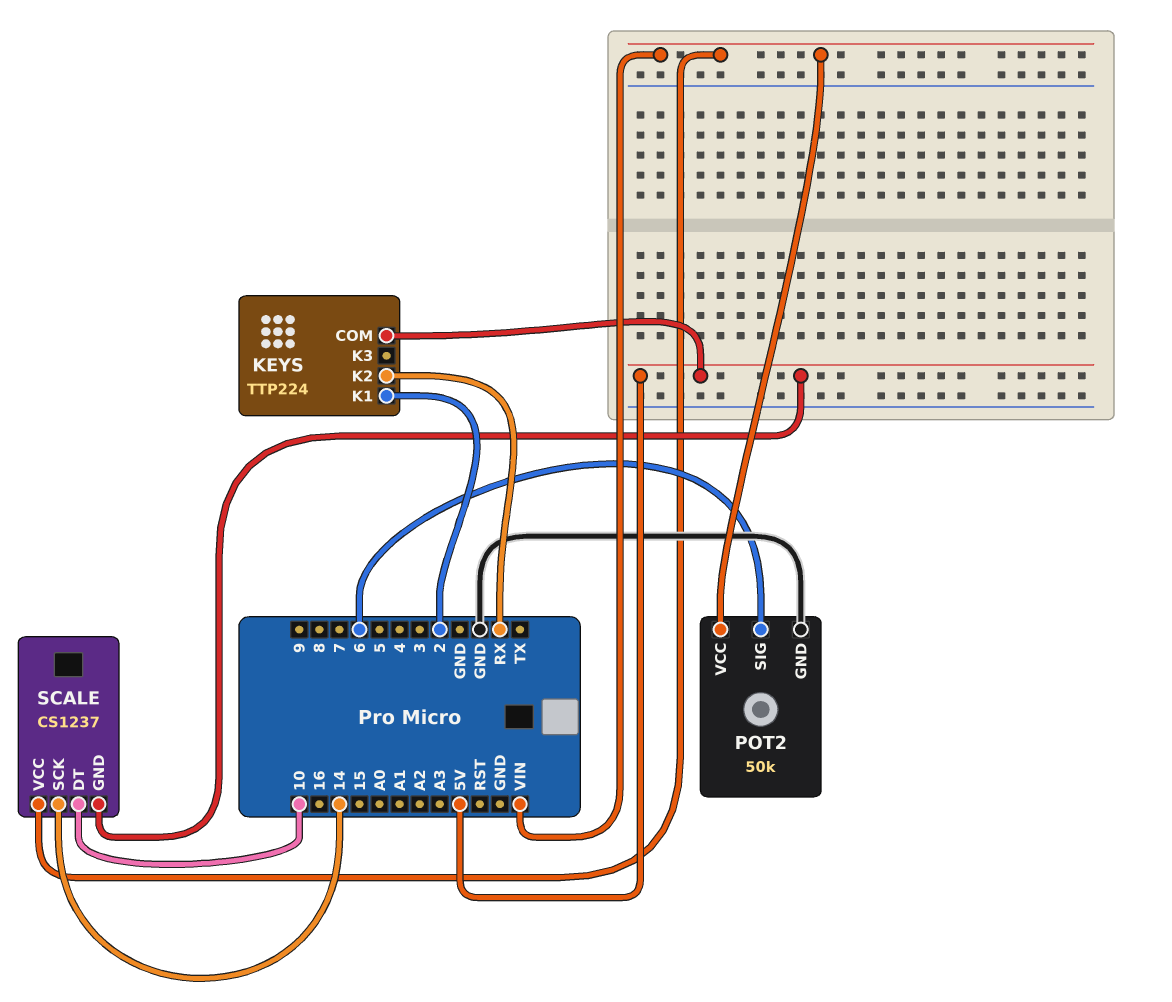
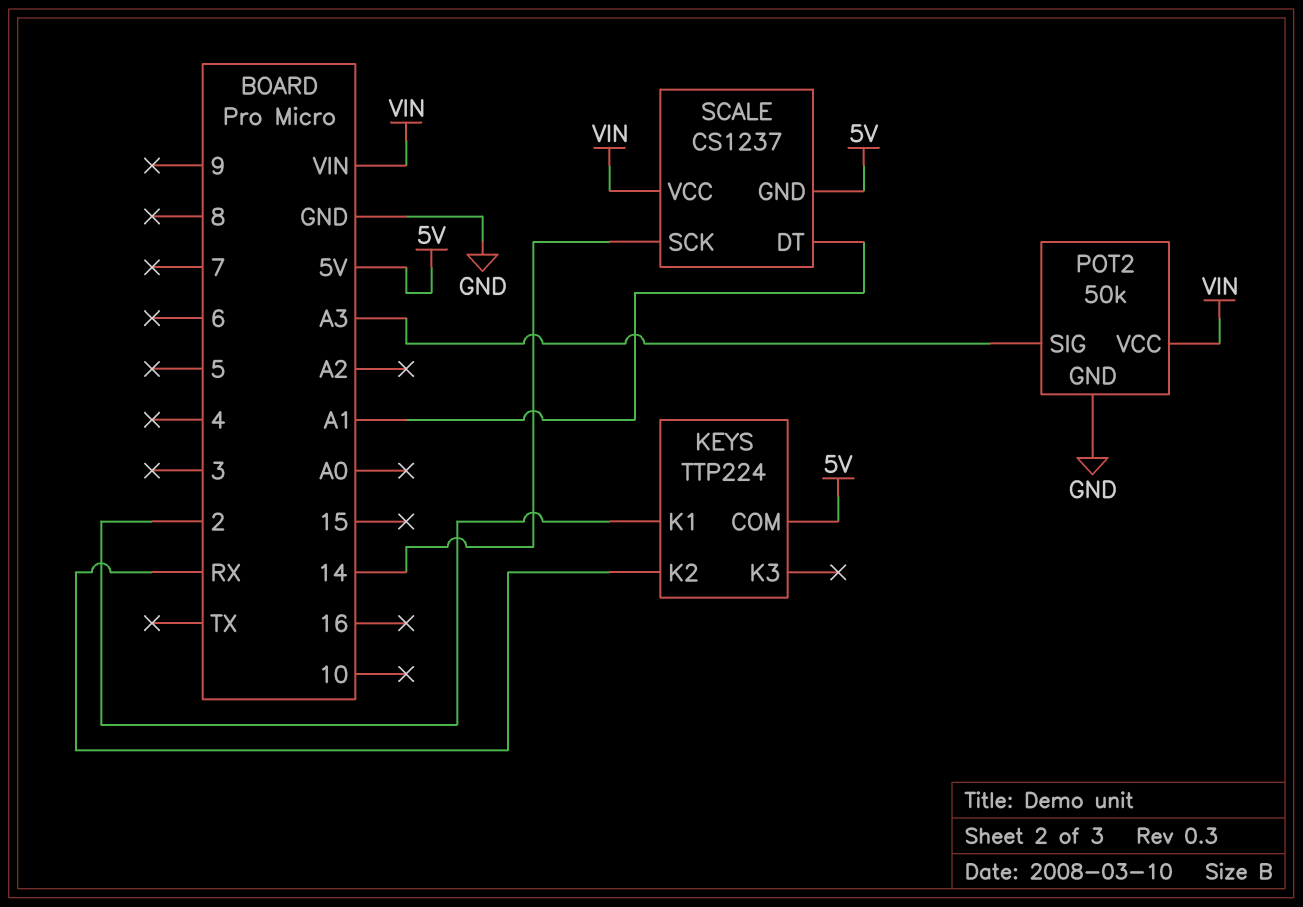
POT2 pin SIG: 6 -> A3
SCALE pin DT: 10 -> A1

